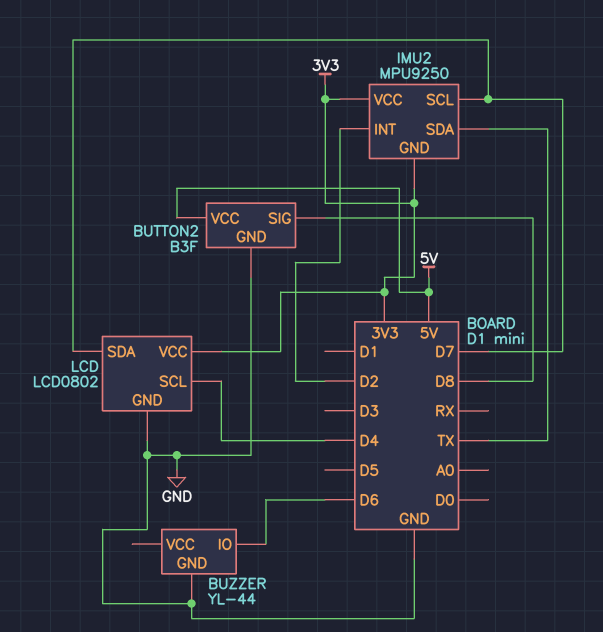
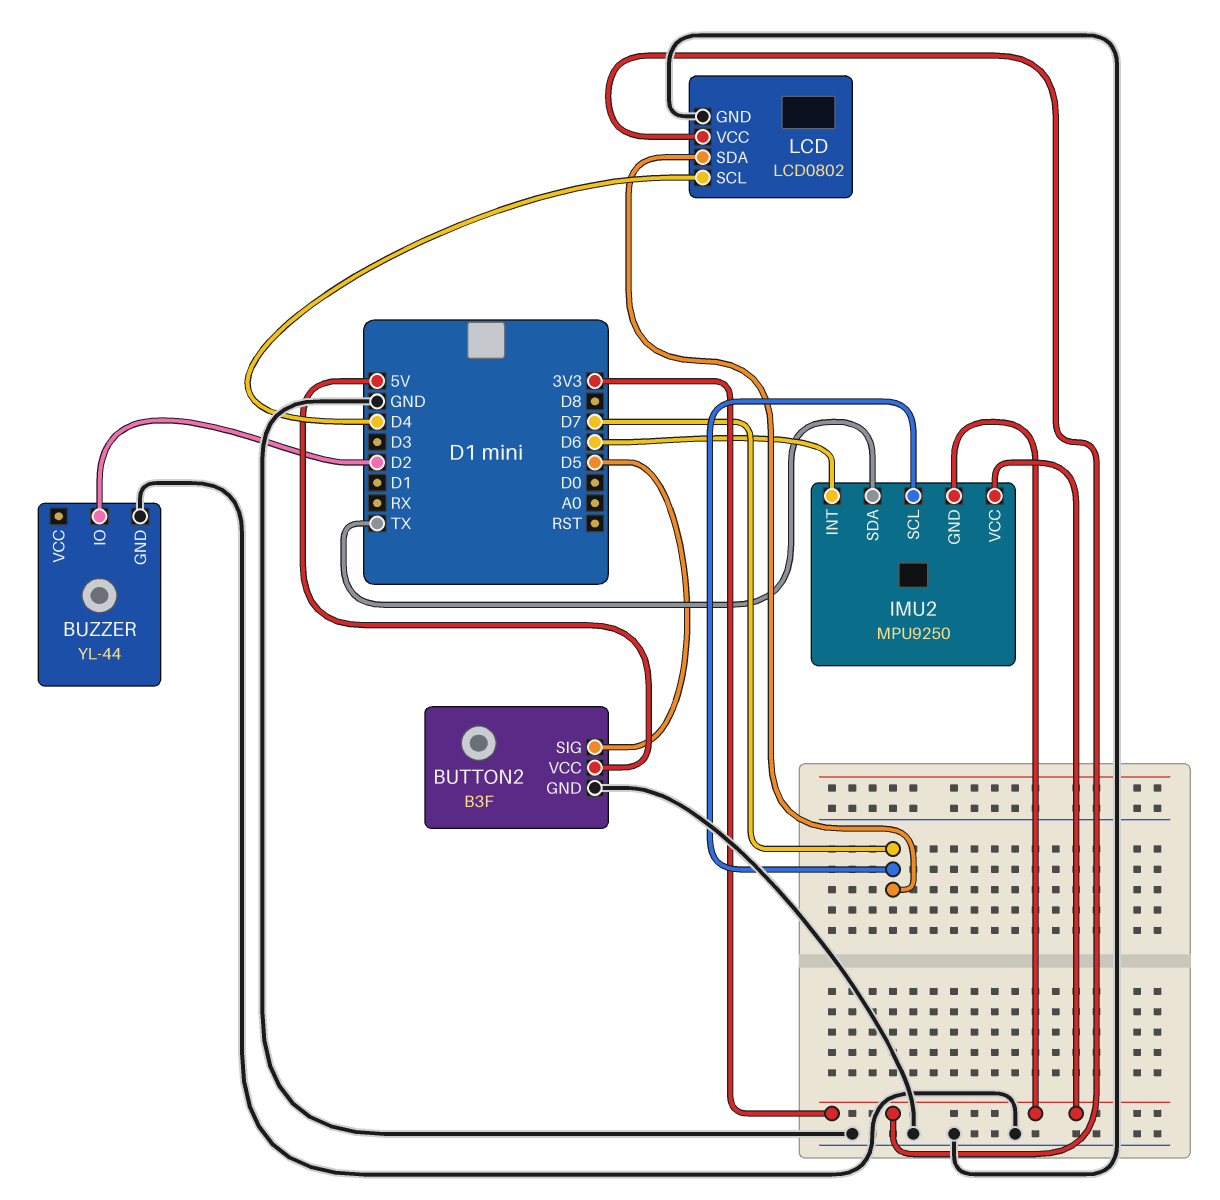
BUTTON2 pin SIG: D8 -> D5
BUZZER pin IO: D6 -> D2
IMU2 pin INT: D2 -> D6

